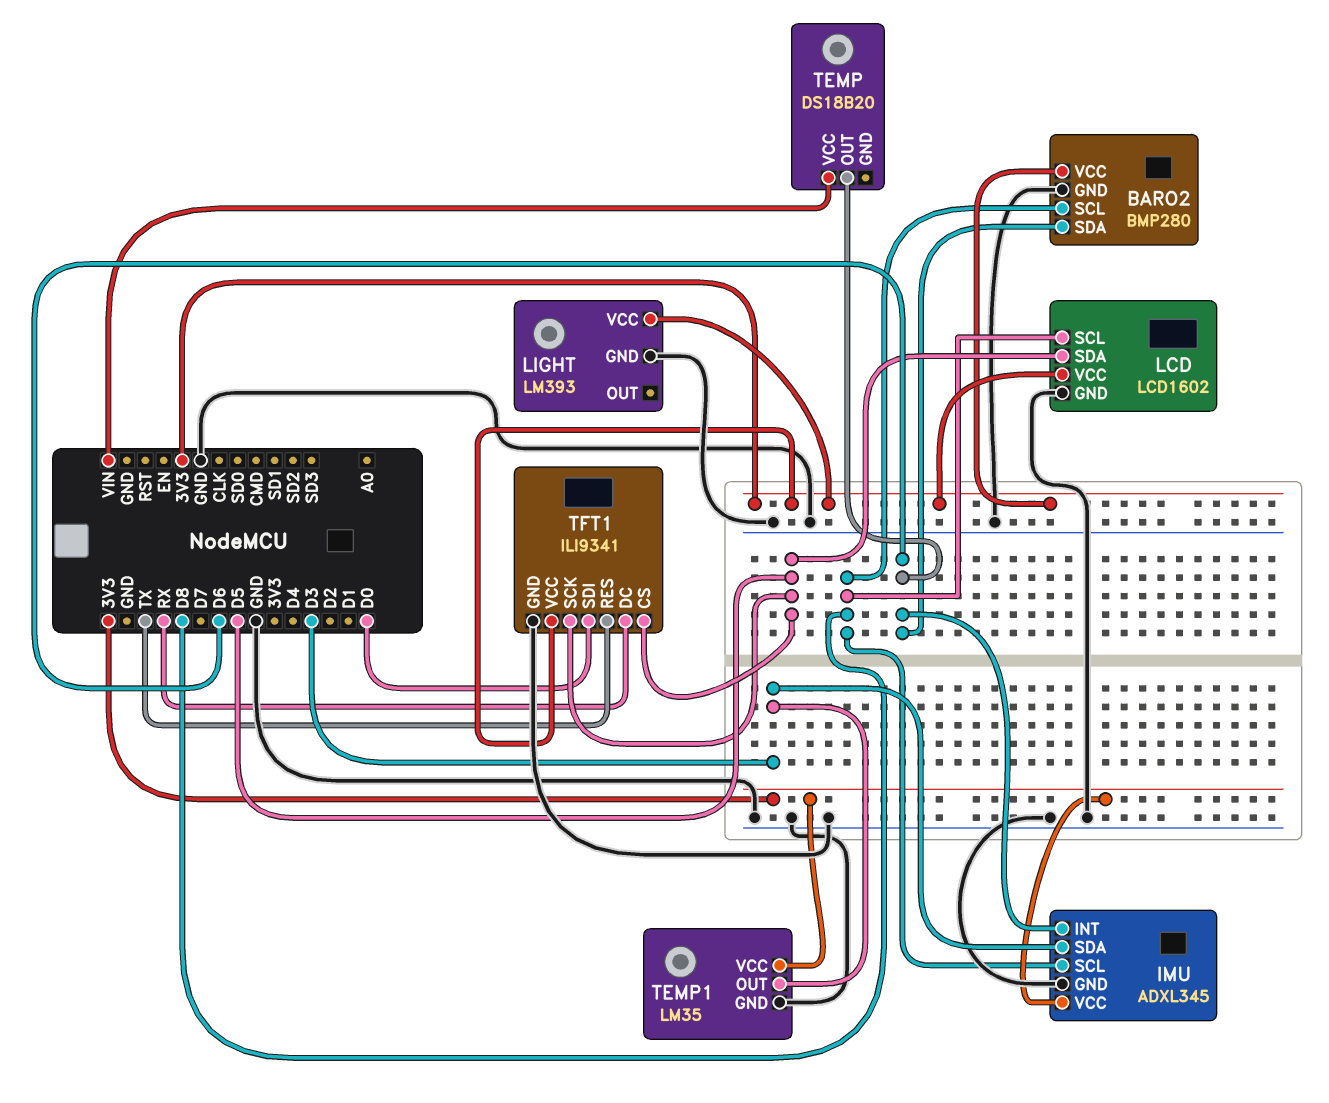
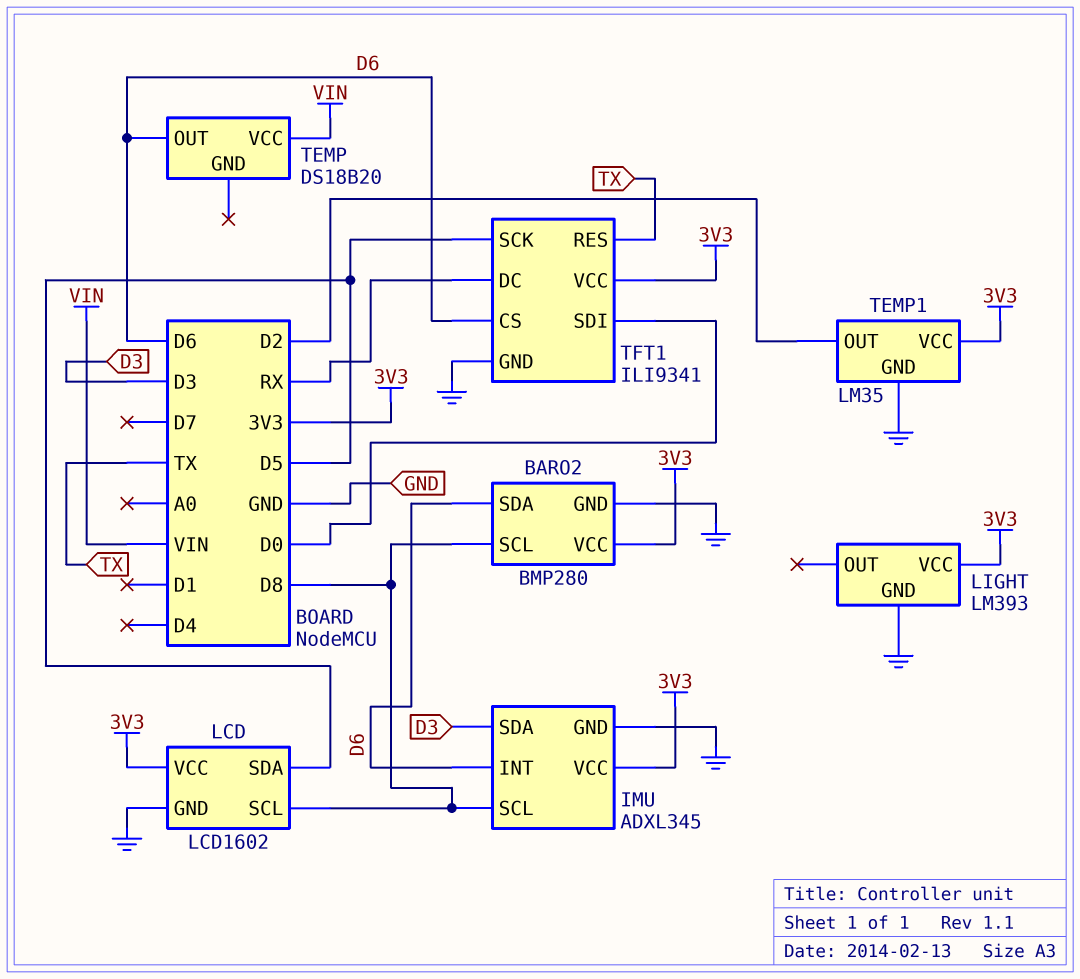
TEMP1 pin OUT: D3 -> D2
TFT1 pin CS: D5 -> D6

